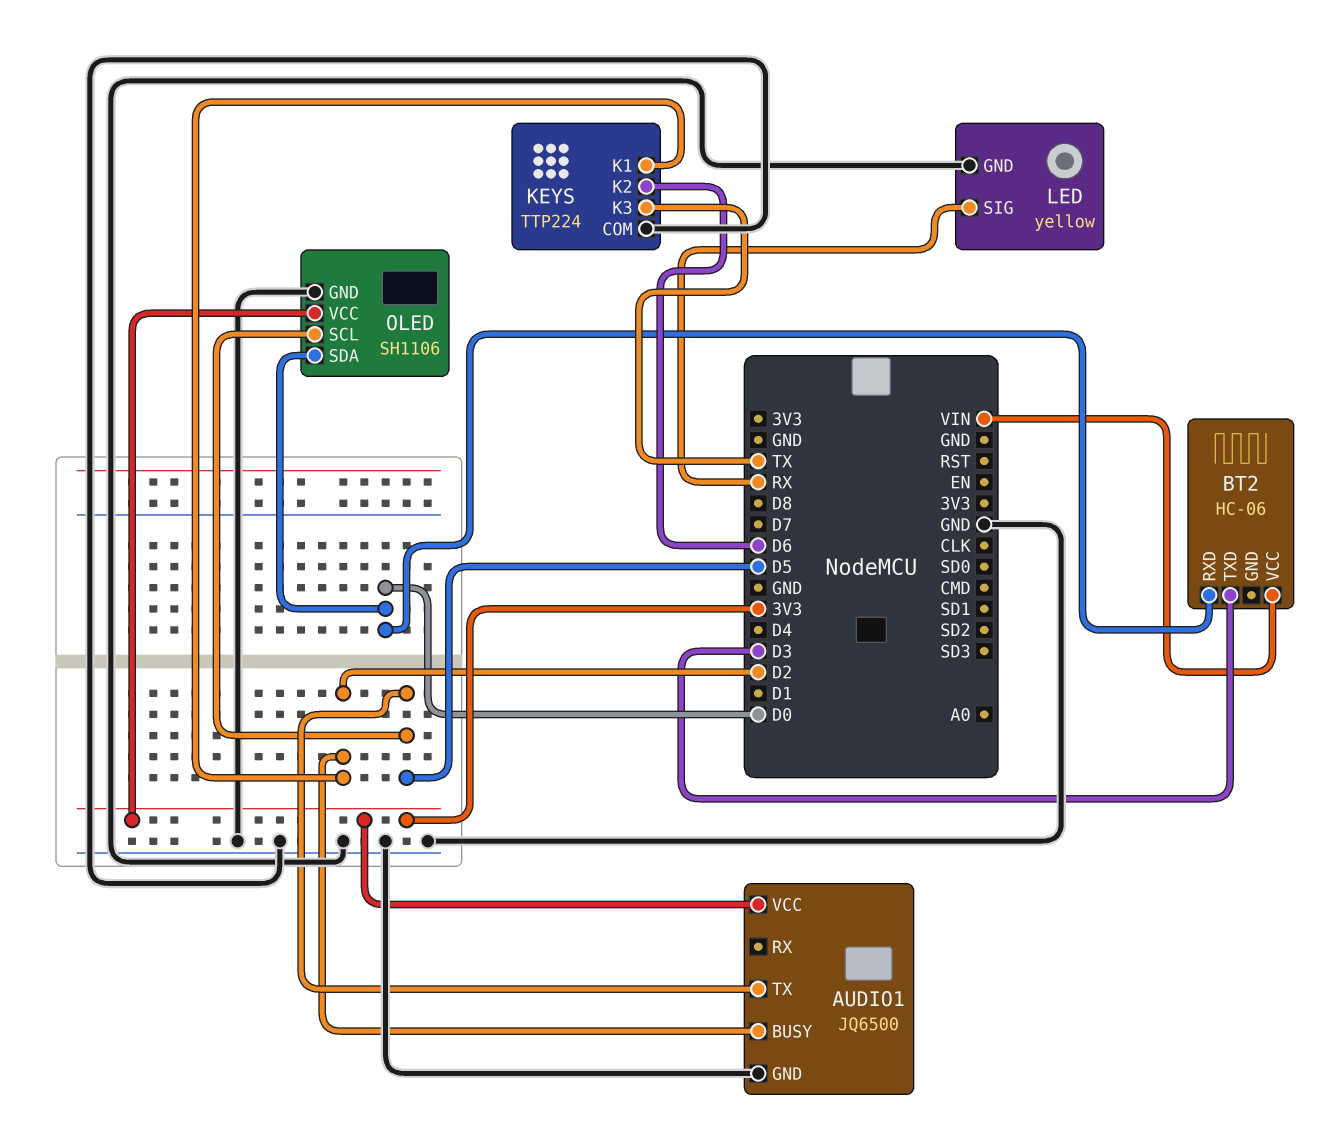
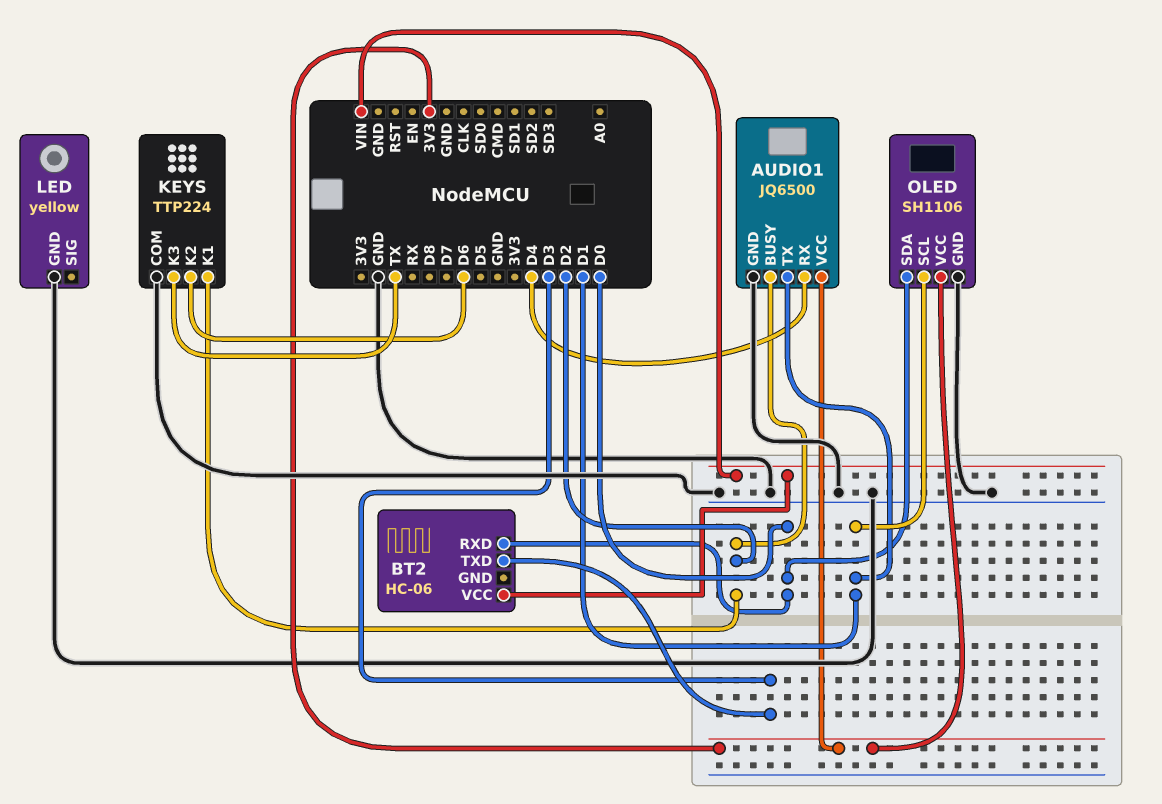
AUDIO1 pin RX: none -> D4
AUDIO1 pin TX: D5 -> D1
LED pin SIG: RX -> none
OLED pin SCL: D5 -> D1

